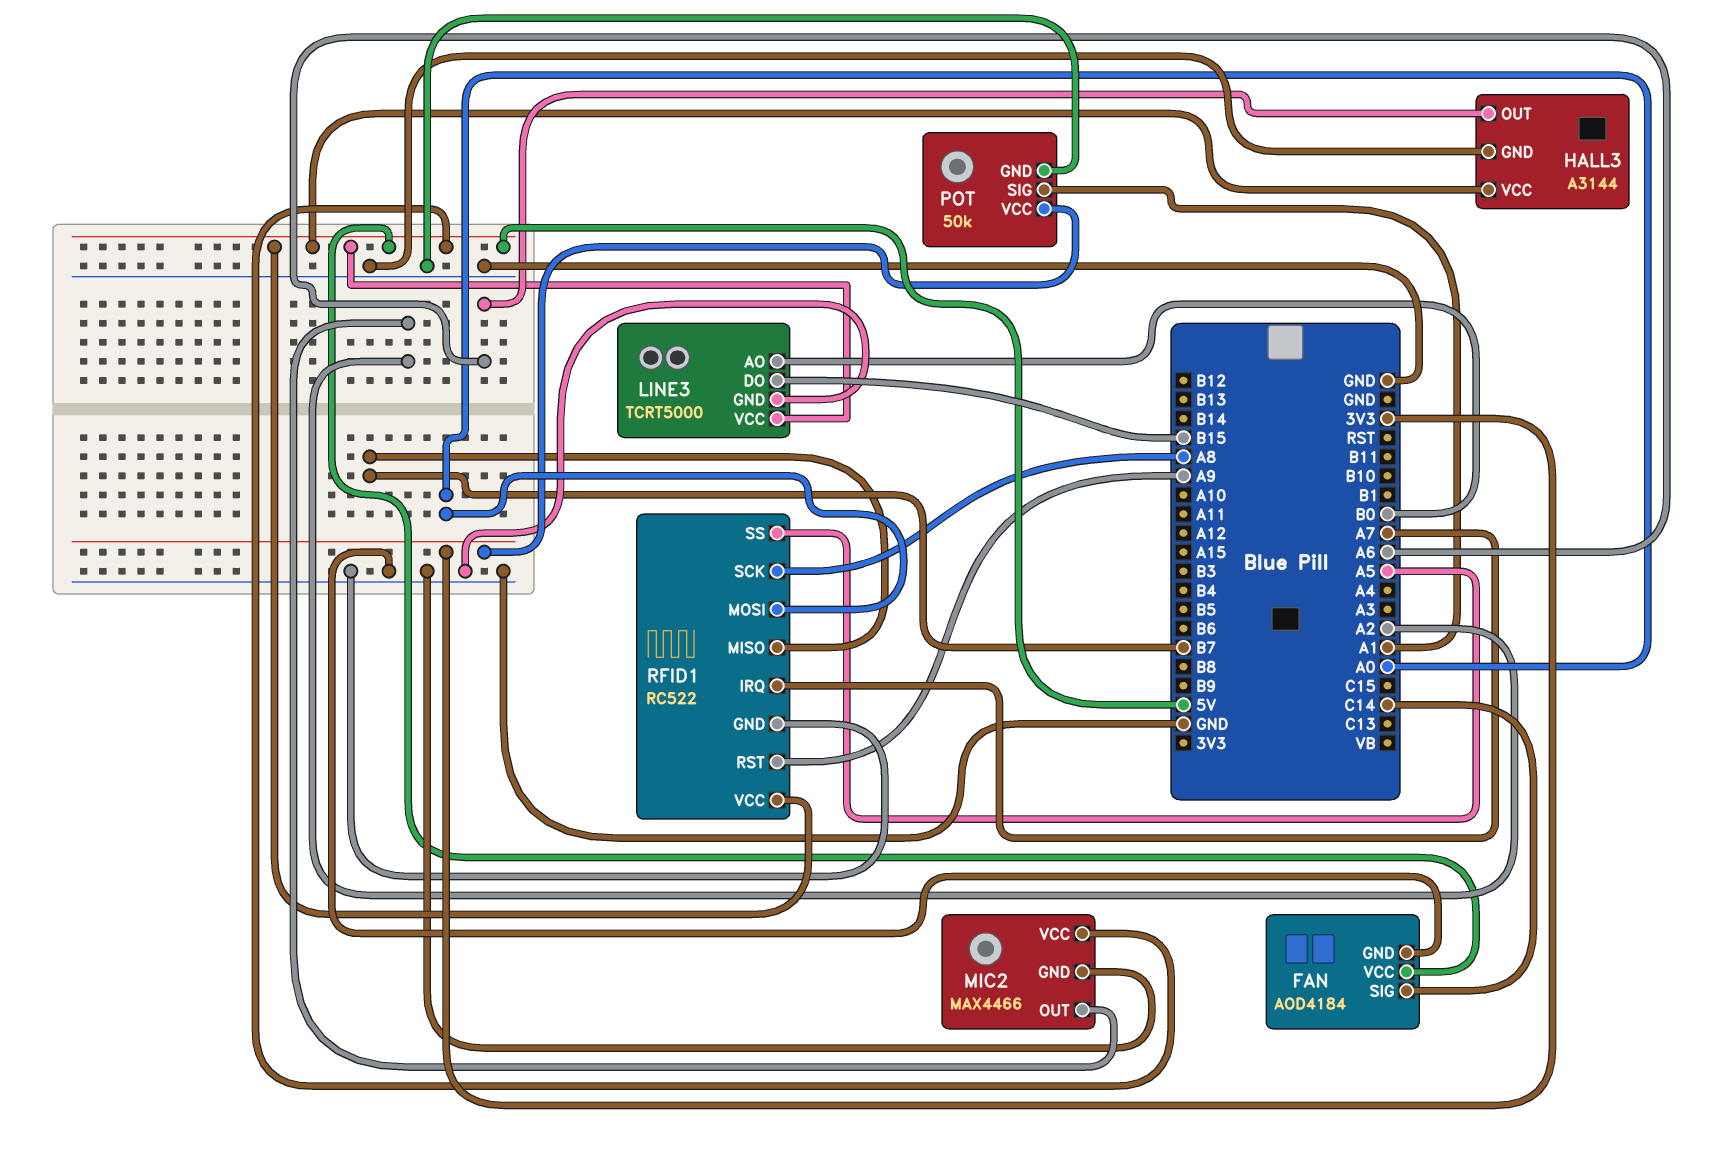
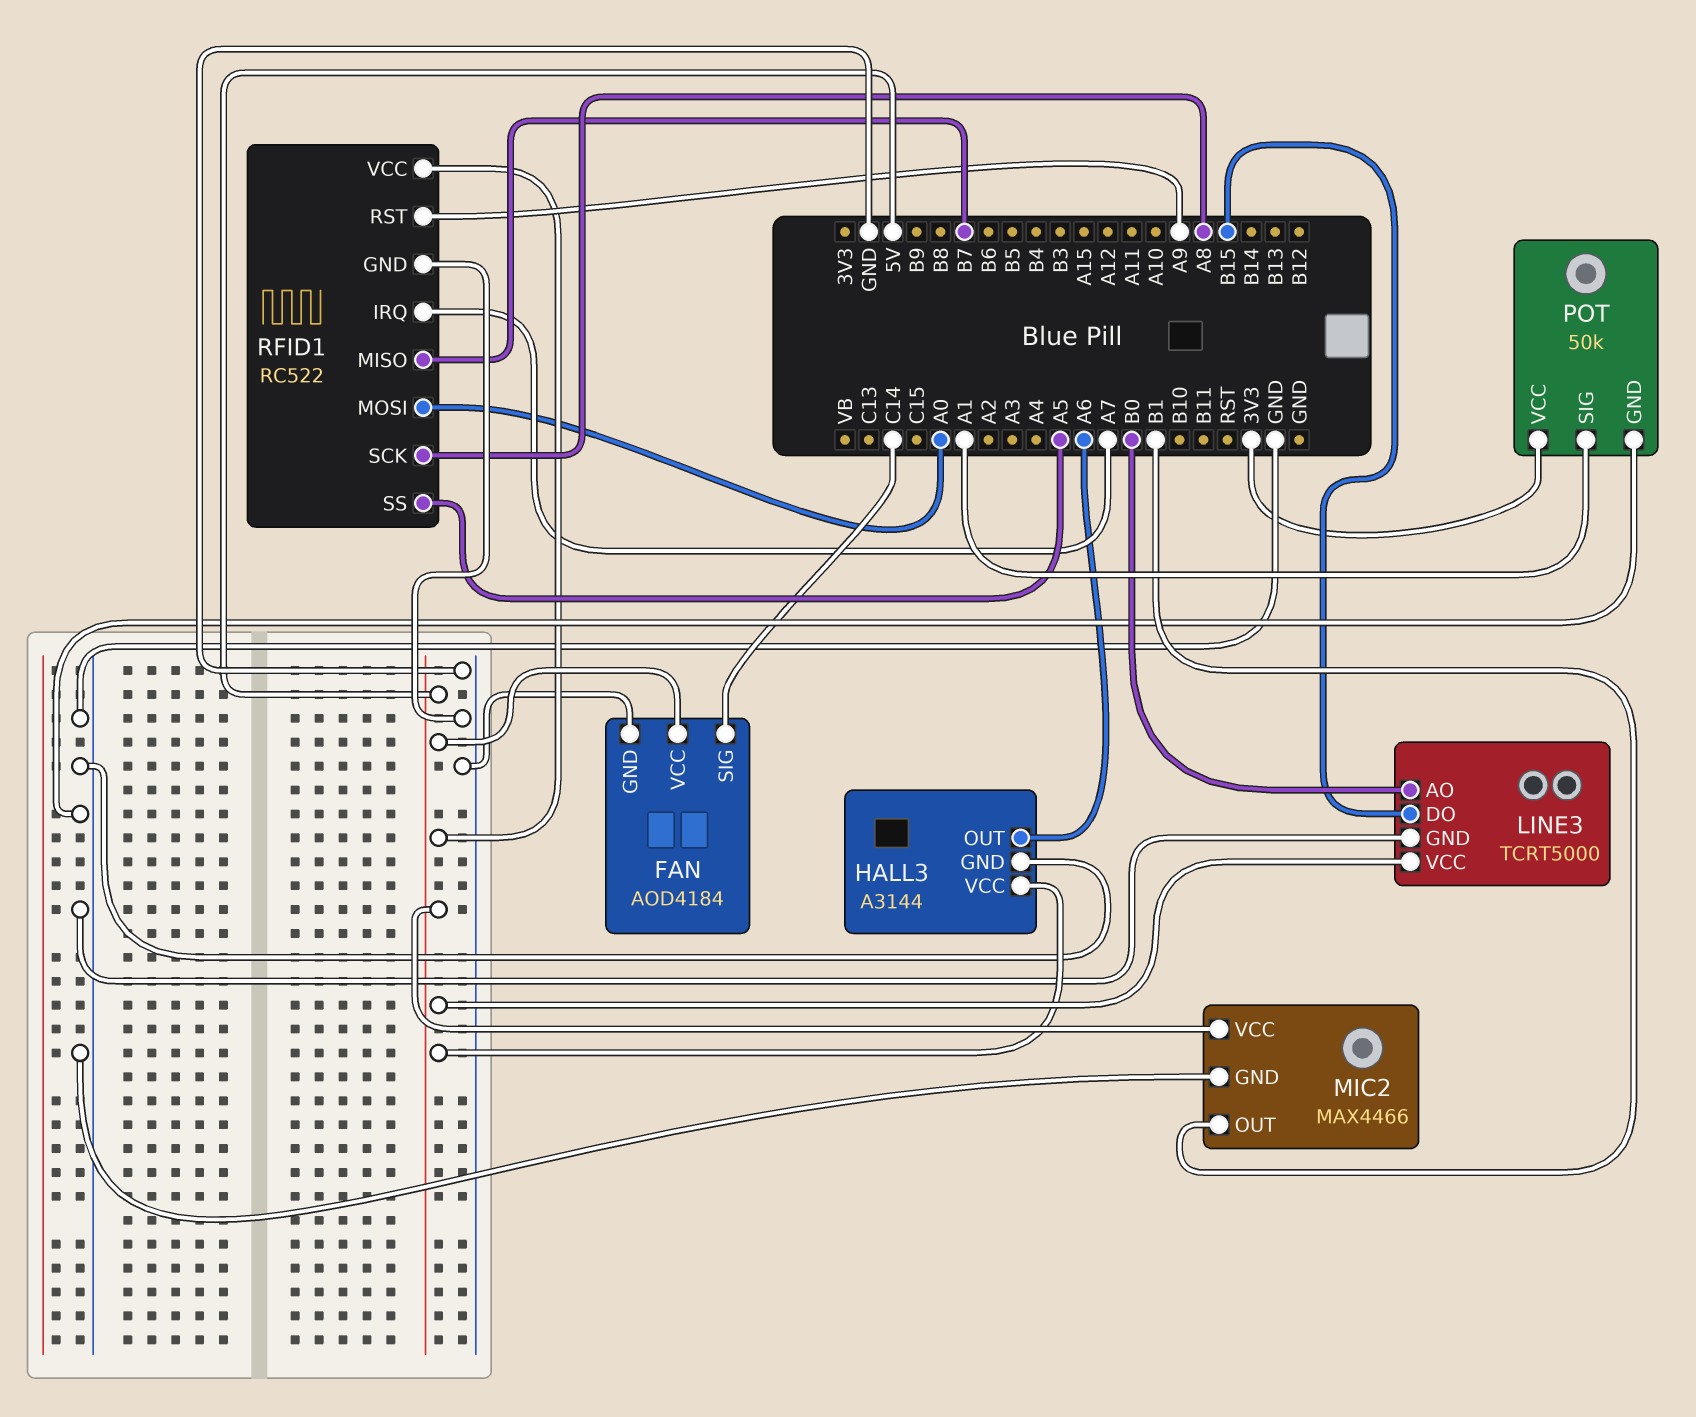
MIC2 pin OUT: A2 -> B1

